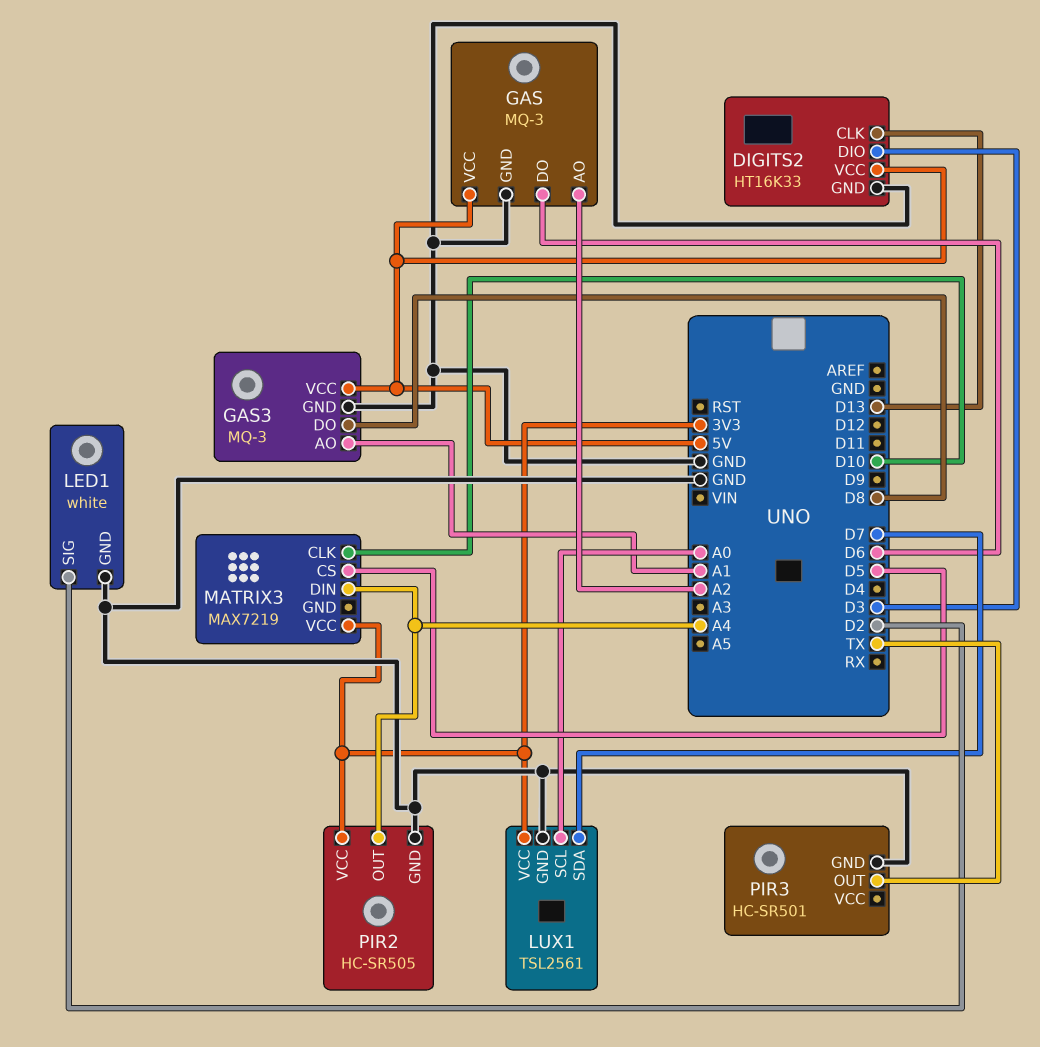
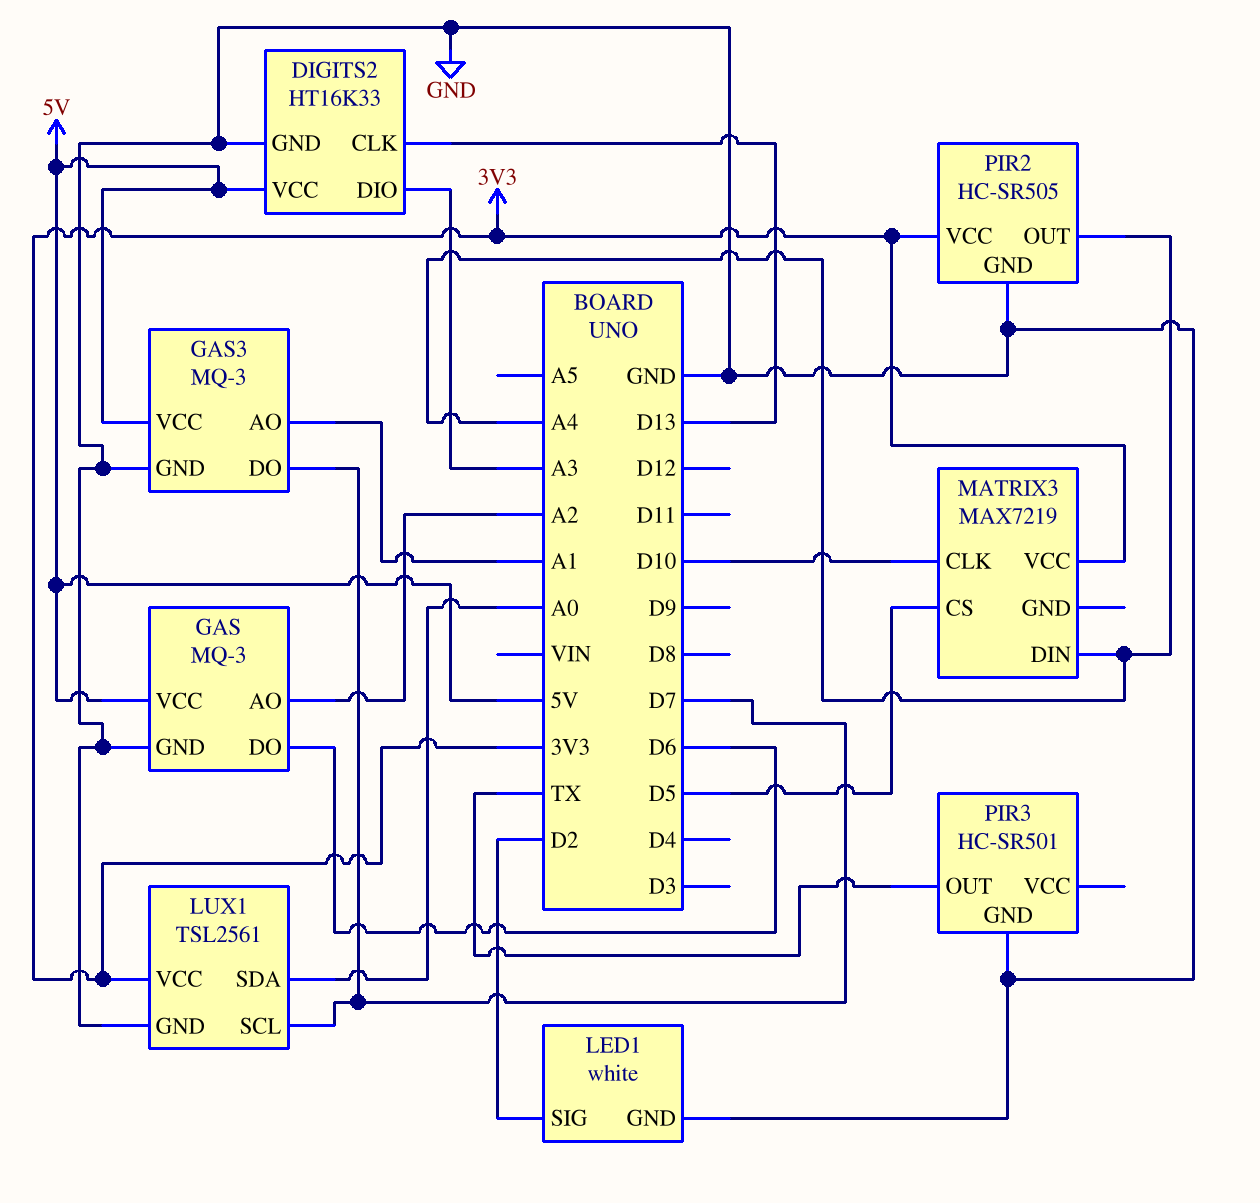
DIGITS2 pin DIO: D3 -> A3
GAS3 pin DO: D8 -> D7
LUX1 pin SCL: A0 -> D7
LUX1 pin SDA: D7 -> A0

